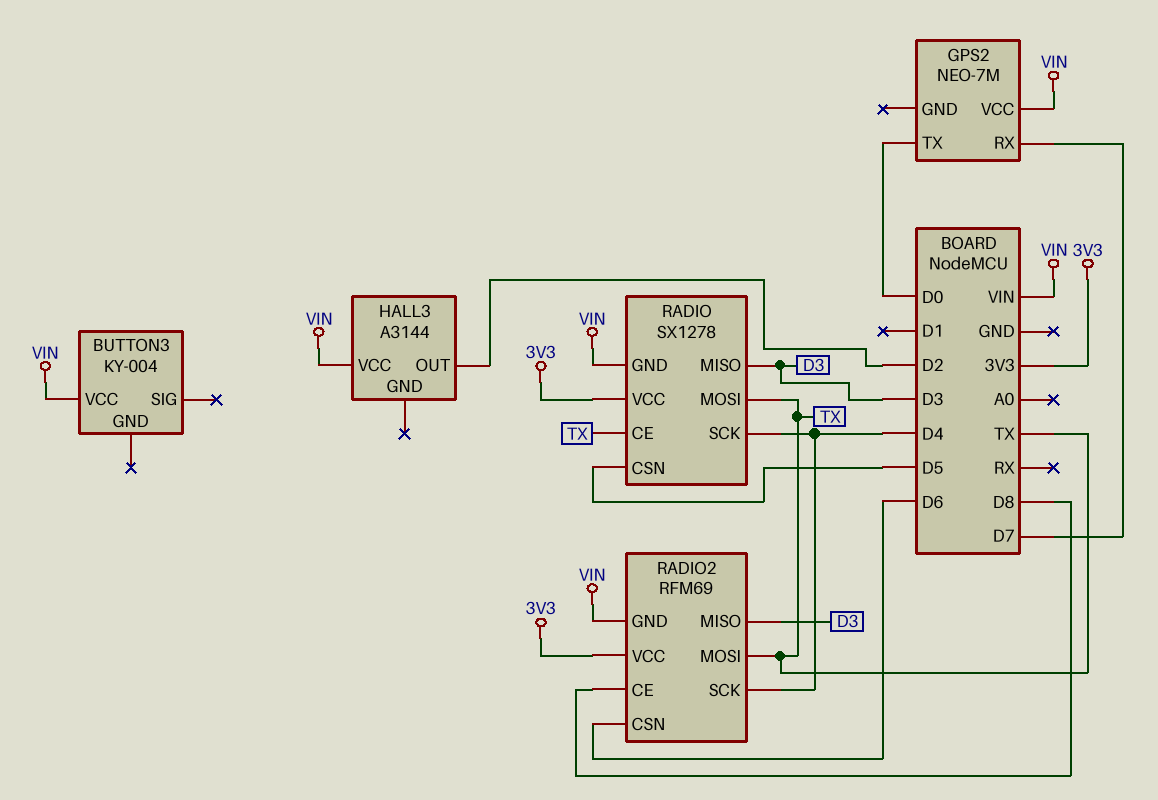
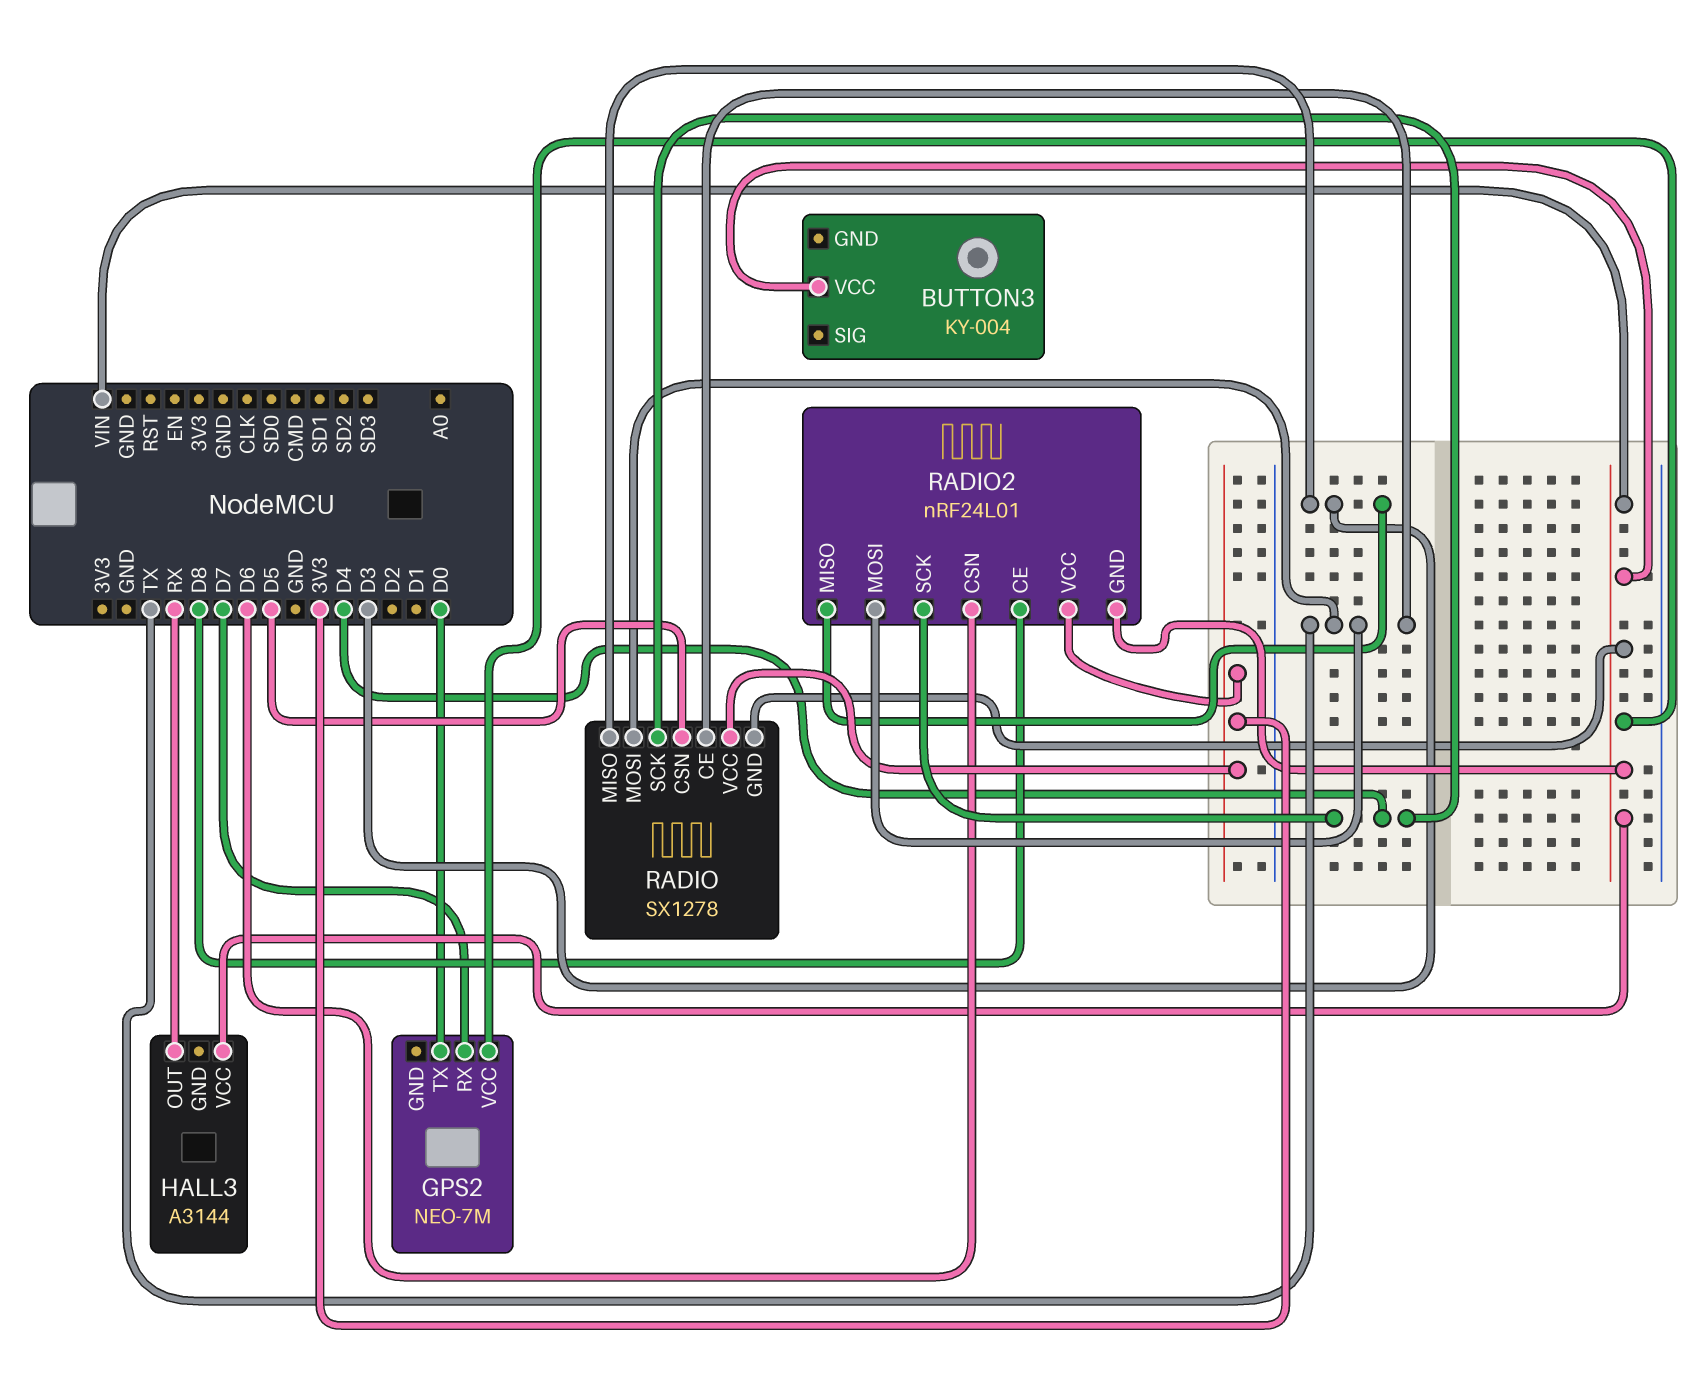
HALL3 pin OUT: D2 -> RX
RADIO2: RFM69 -> nRF24L01

